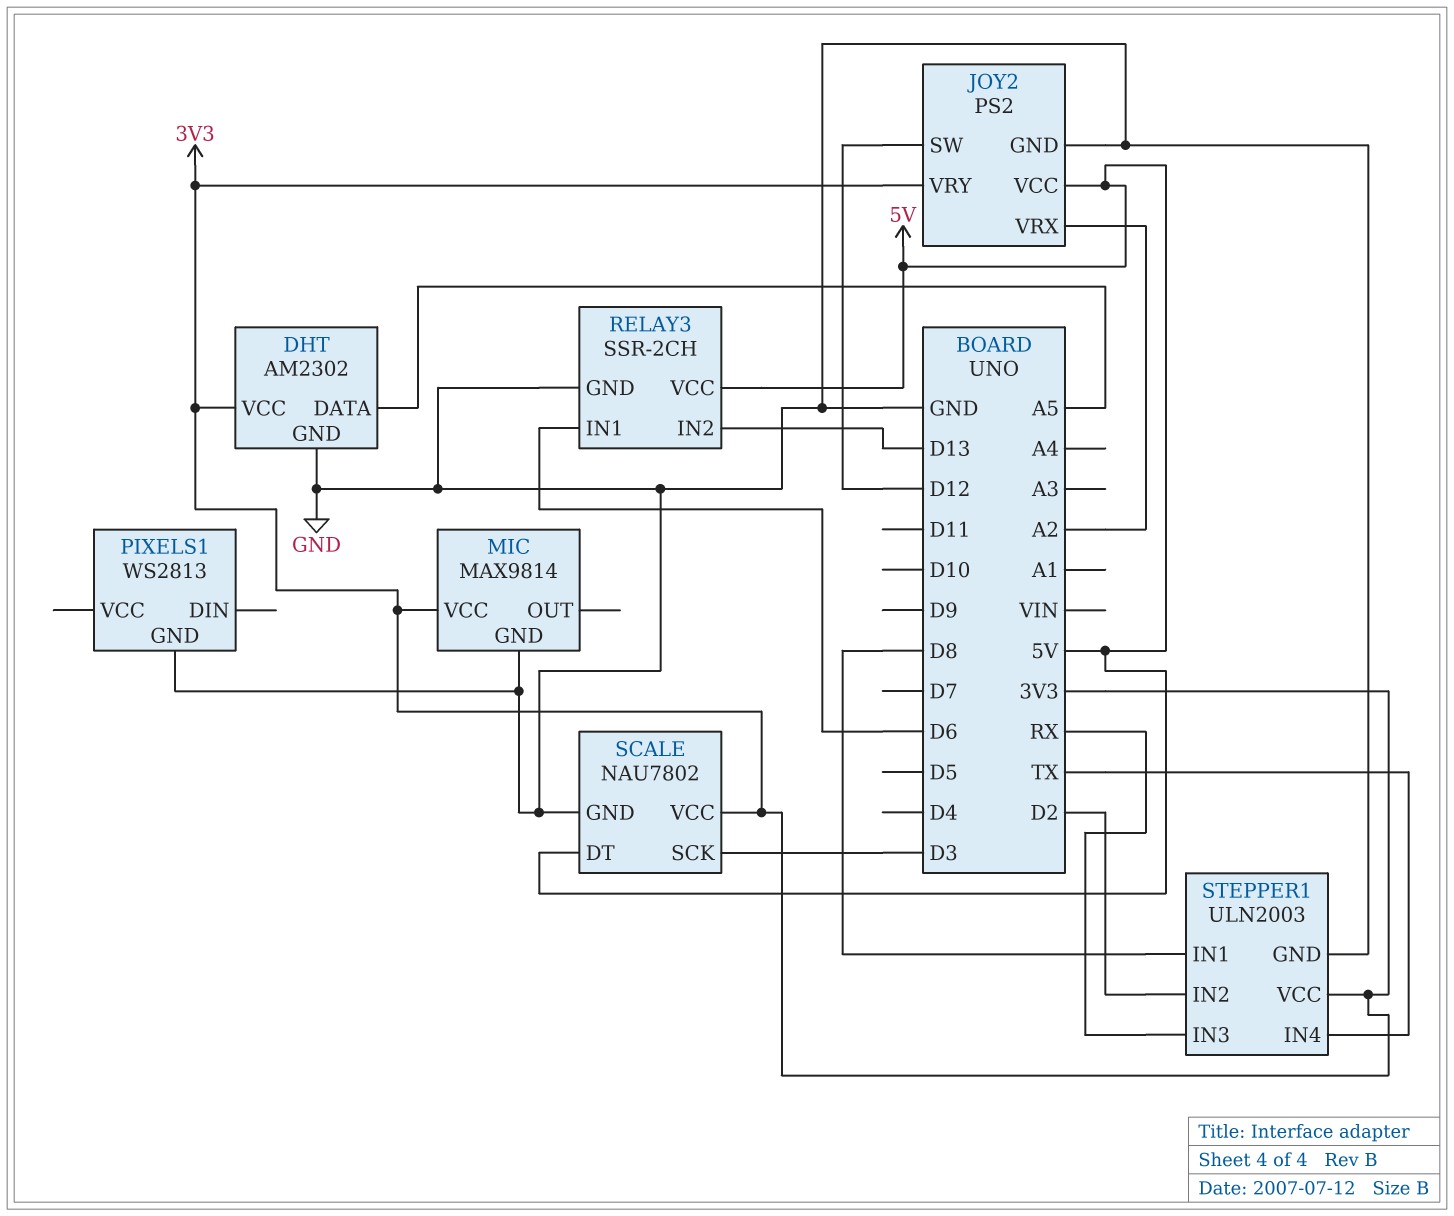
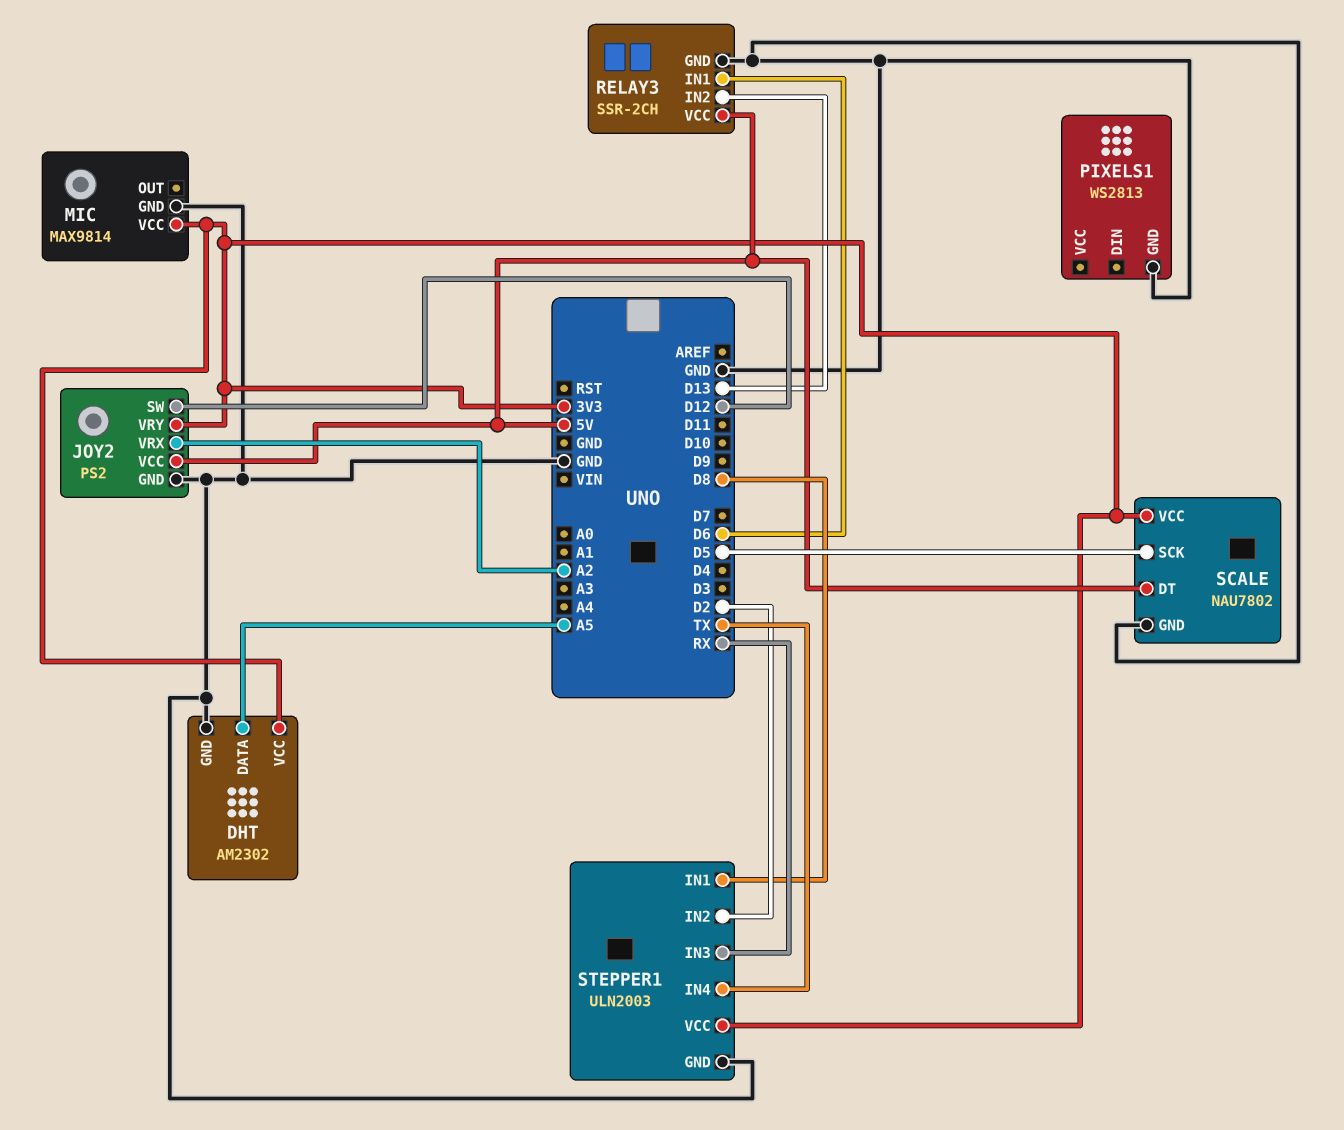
SCALE pin SCK: D3 -> D5

